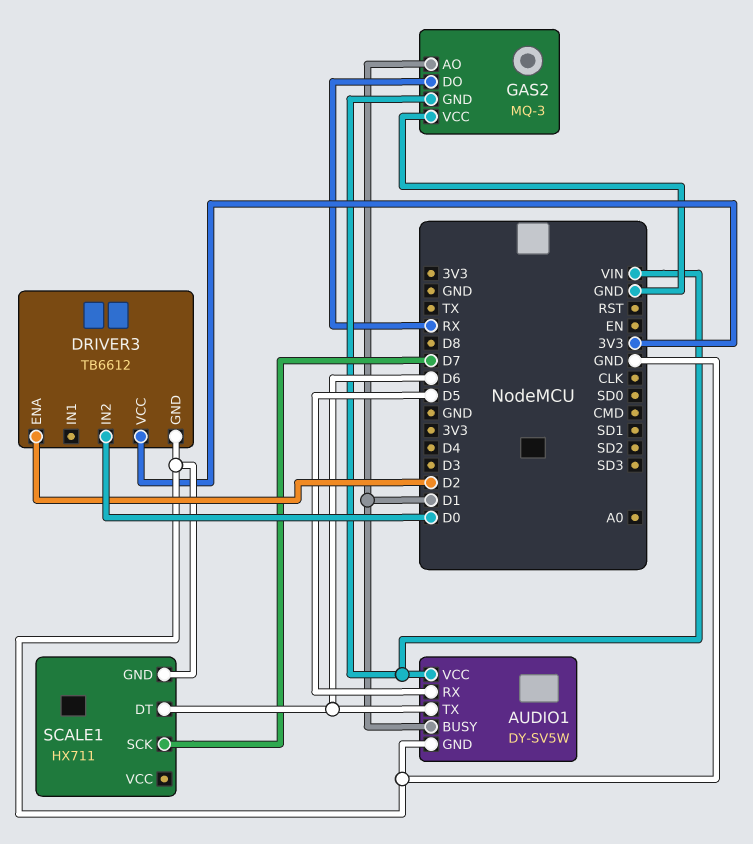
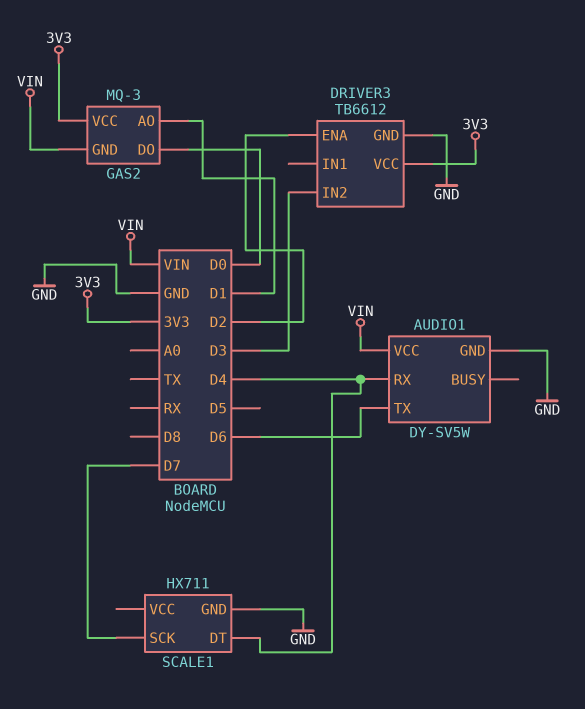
AUDIO1 pin BUSY: D1 -> none
AUDIO1 pin RX: D5 -> D4
DRIVER3 pin IN2: D0 -> D3
GAS2 pin DO: RX -> D0
GAS2 pin VCC: GND -> 3V3
SCALE1 pin DT: D6 -> D4

